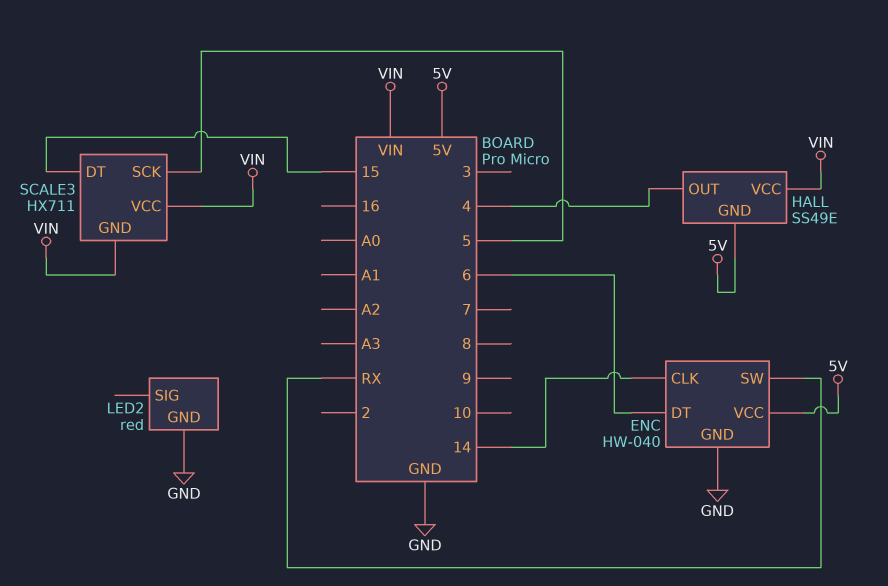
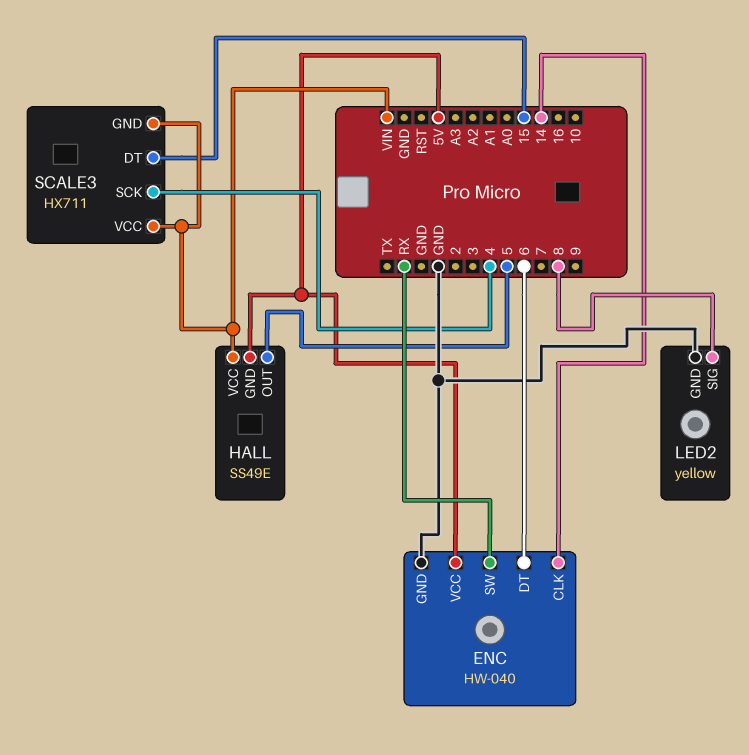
HALL pin OUT: 4 -> 5
LED2: red -> yellow
LED2 pin SIG: none -> 8
SCALE3 pin SCK: 5 -> 4

